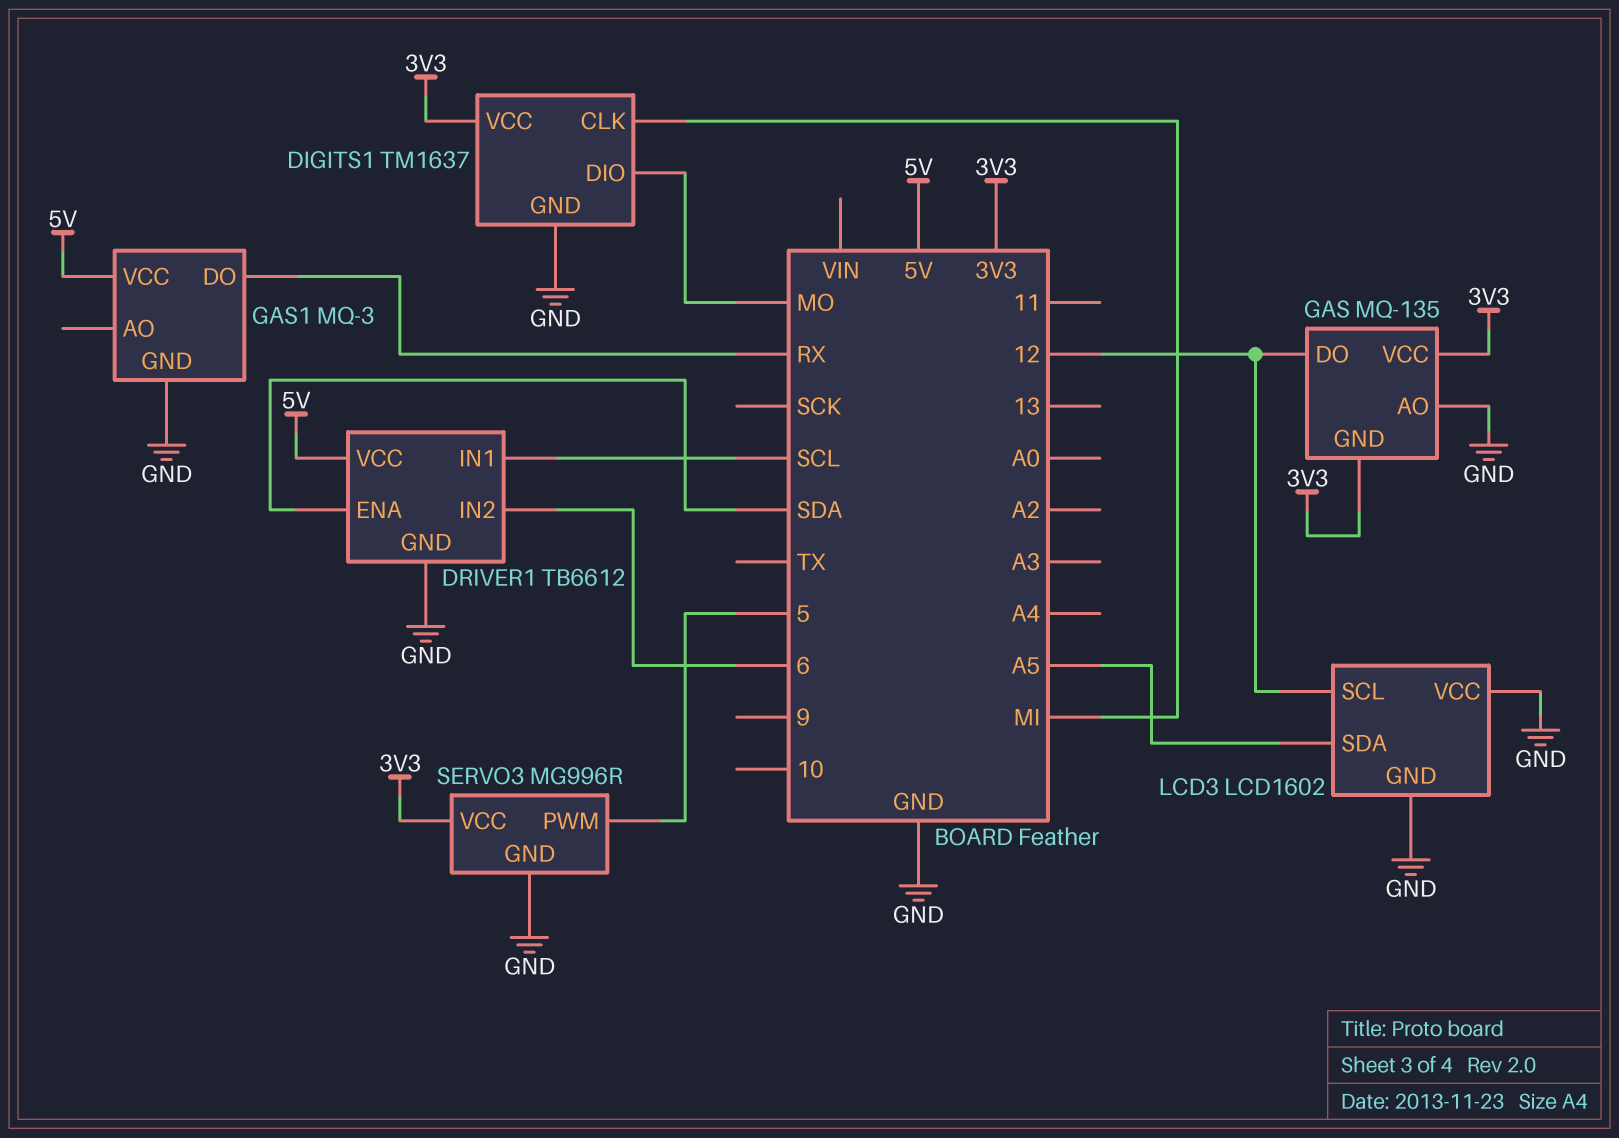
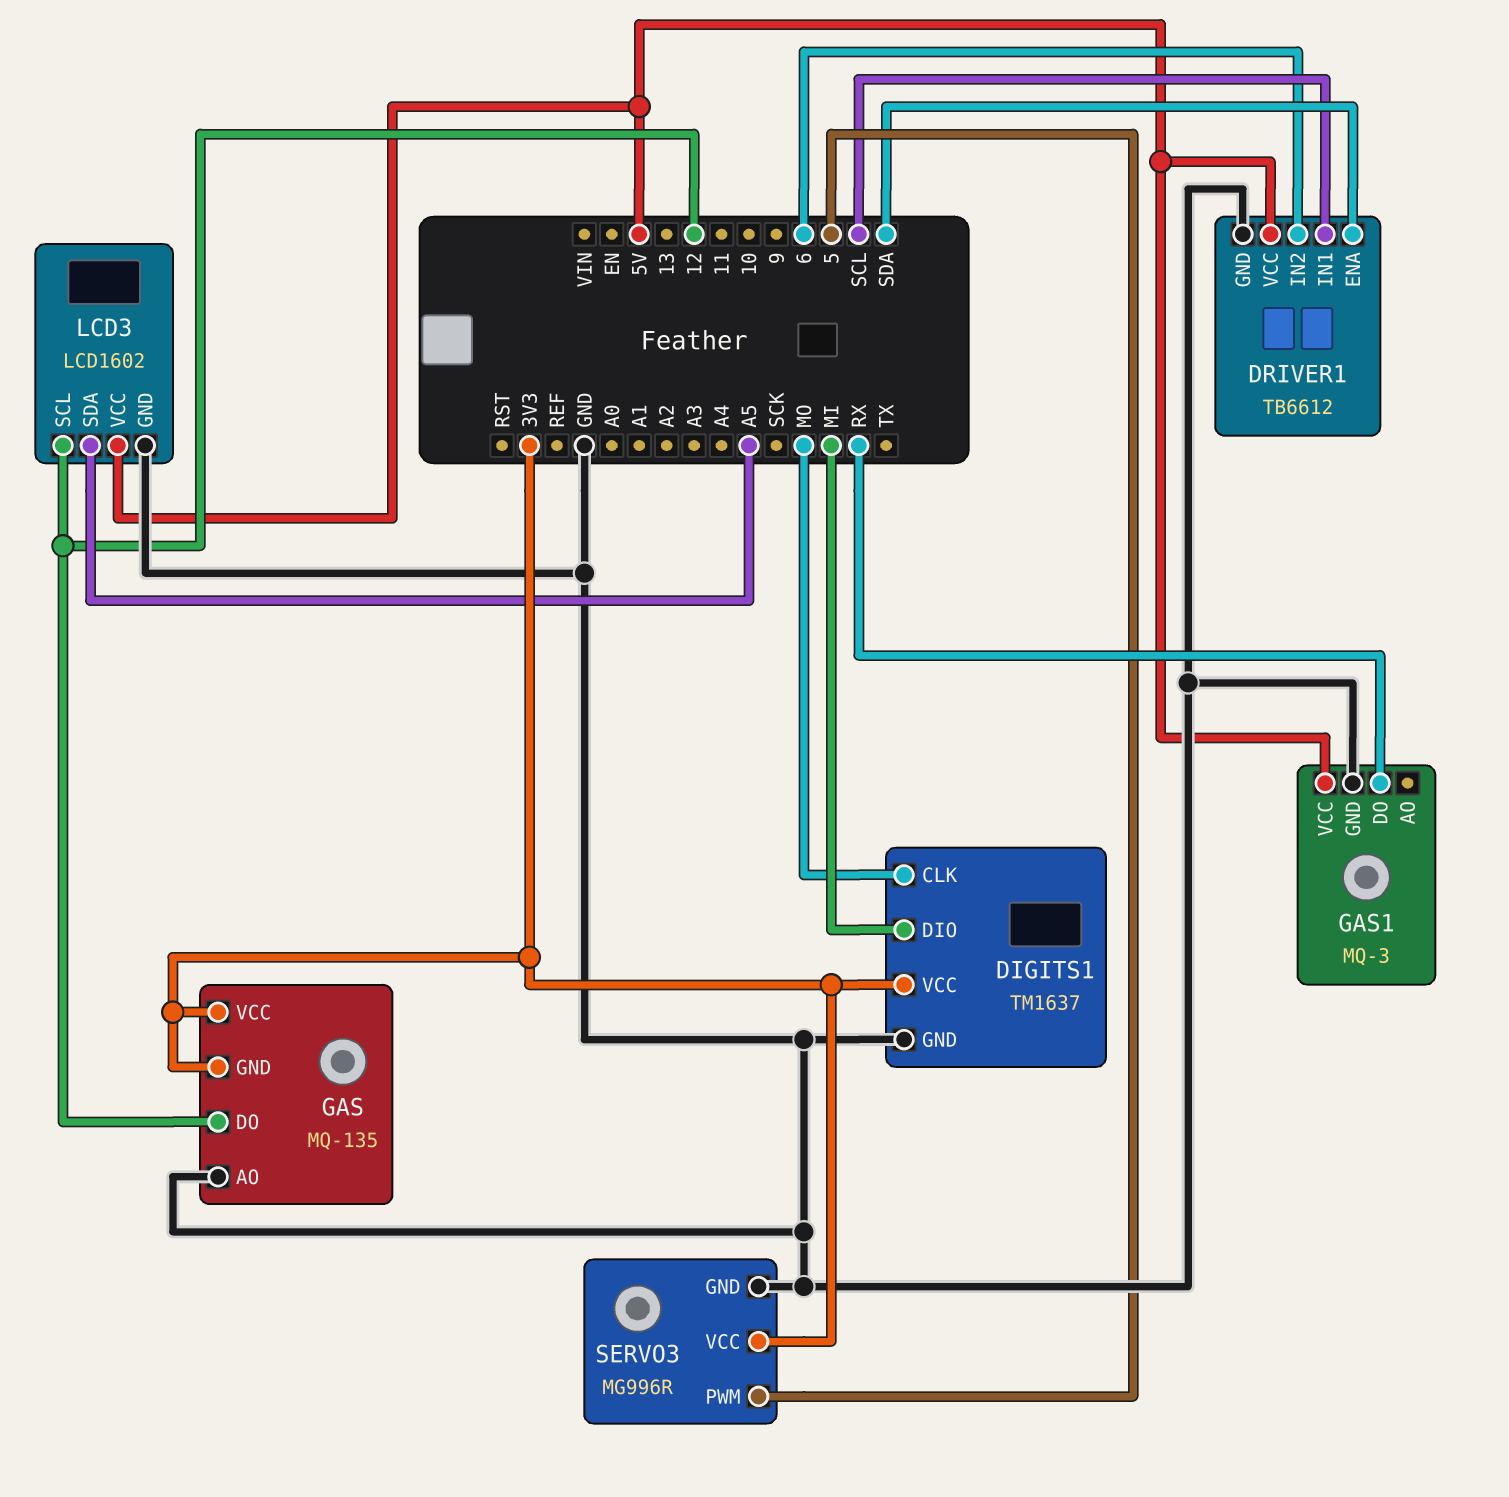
DIGITS1 pin CLK: MI -> MO
DIGITS1 pin DIO: MO -> MI
LCD3 pin VCC: GND -> 5V

